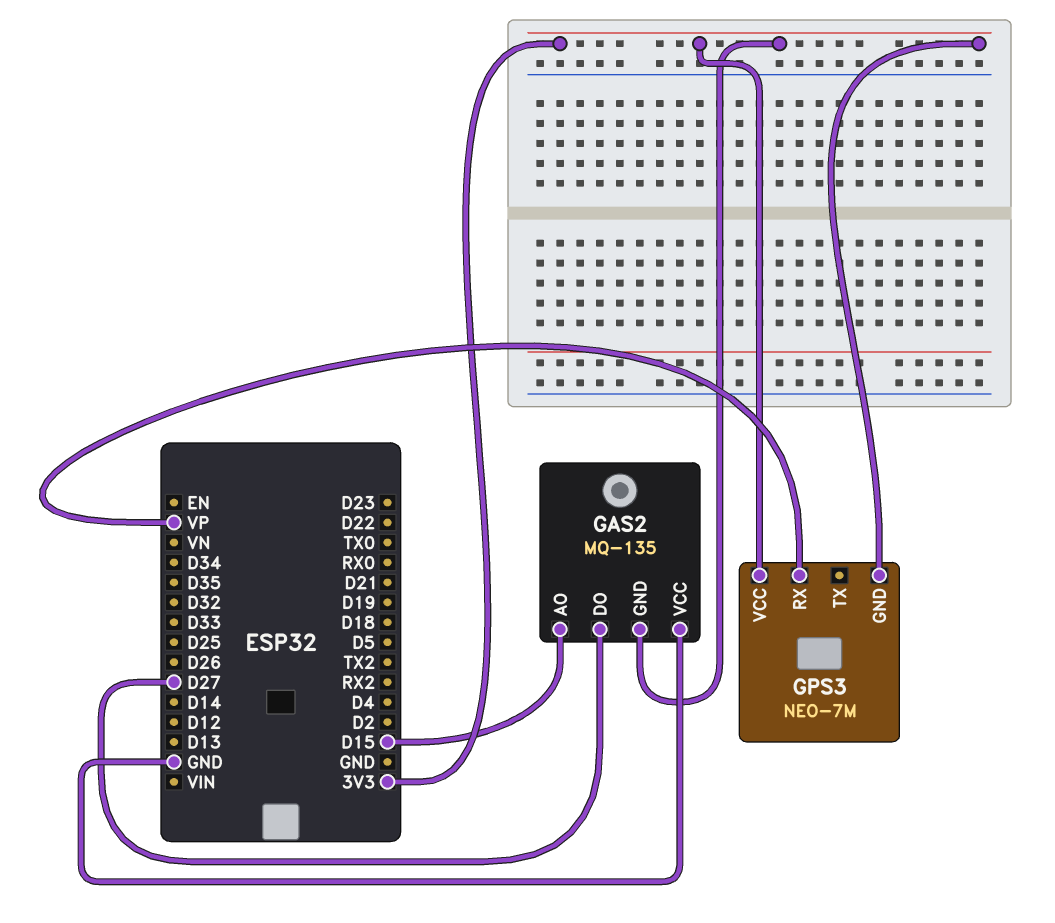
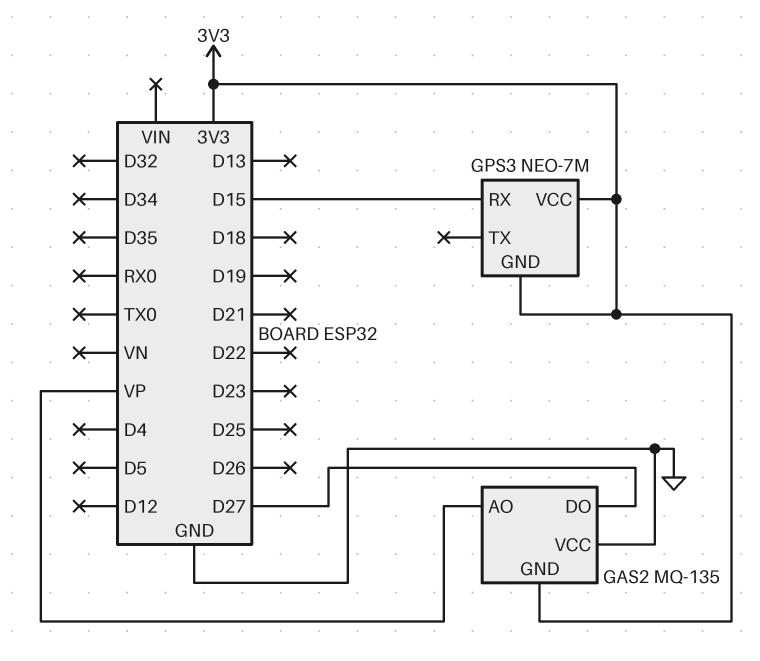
GAS2 pin AO: D15 -> VP
GPS3 pin RX: VP -> D15

